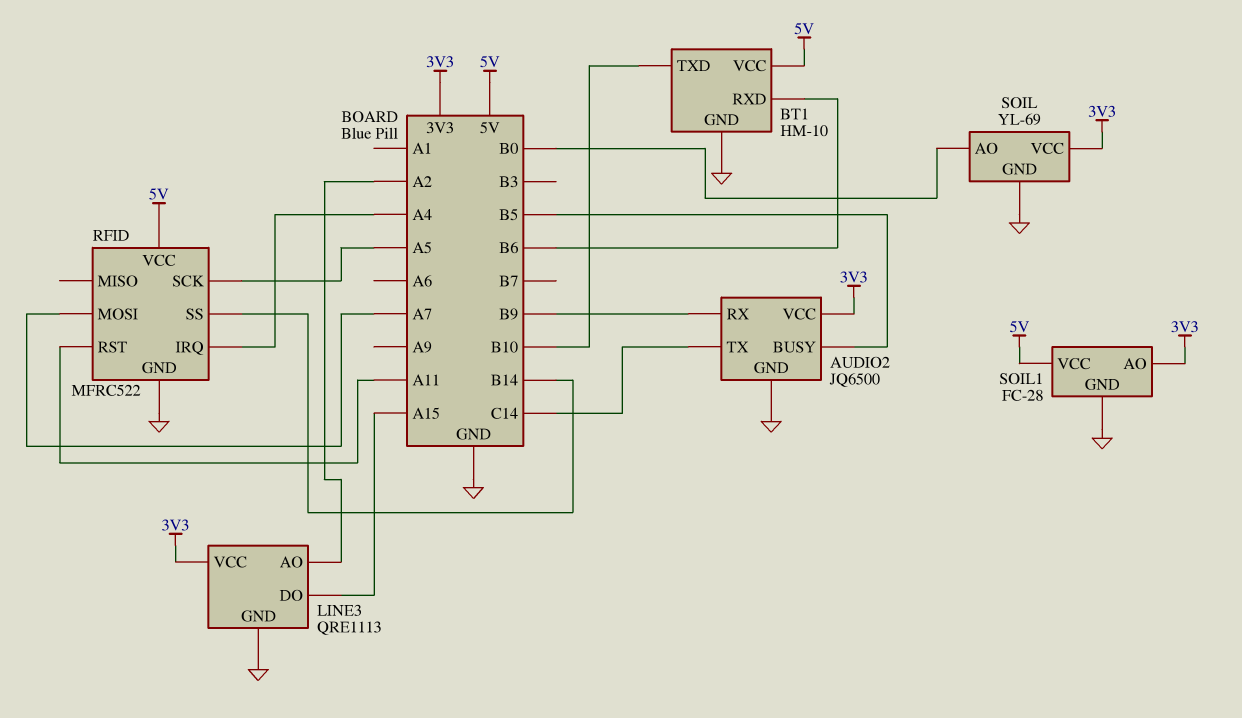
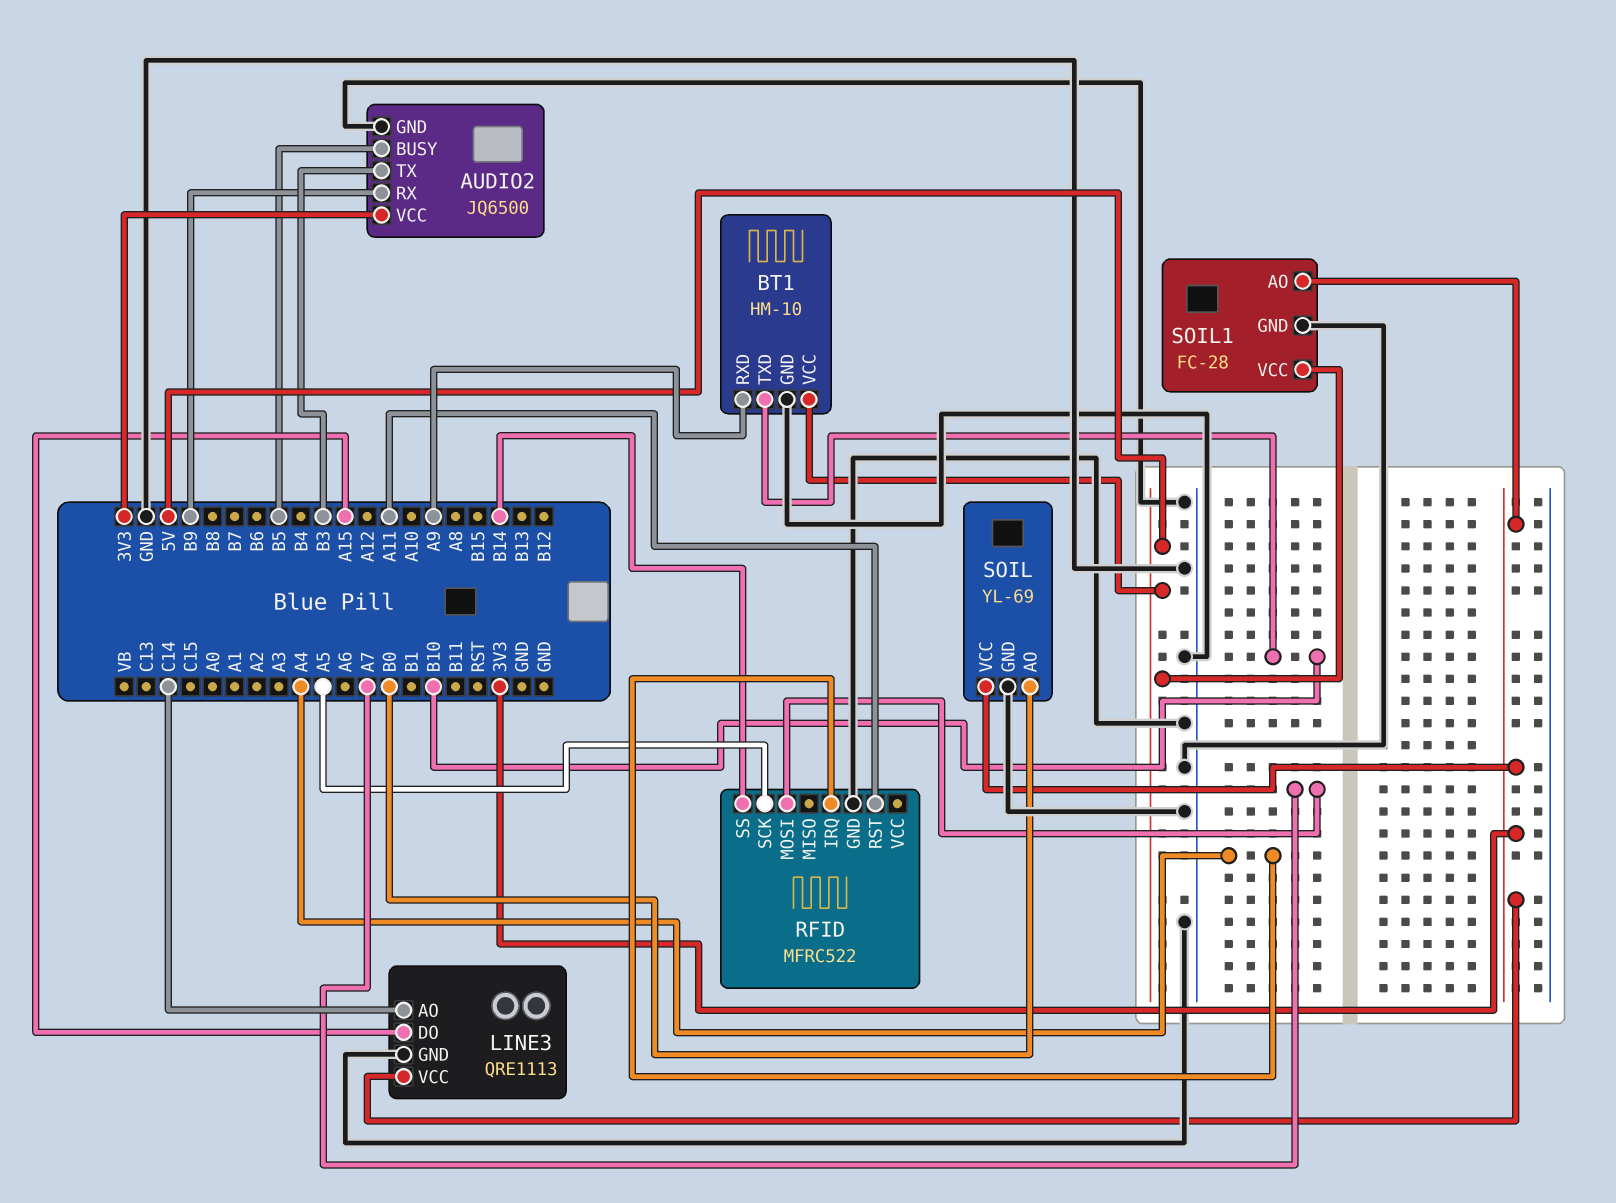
AUDIO2 pin TX: C14 -> B3
BT1 pin RXD: B6 -> A9
LINE3 pin AO: A2 -> C14
RFID pin VCC: 5V -> none

